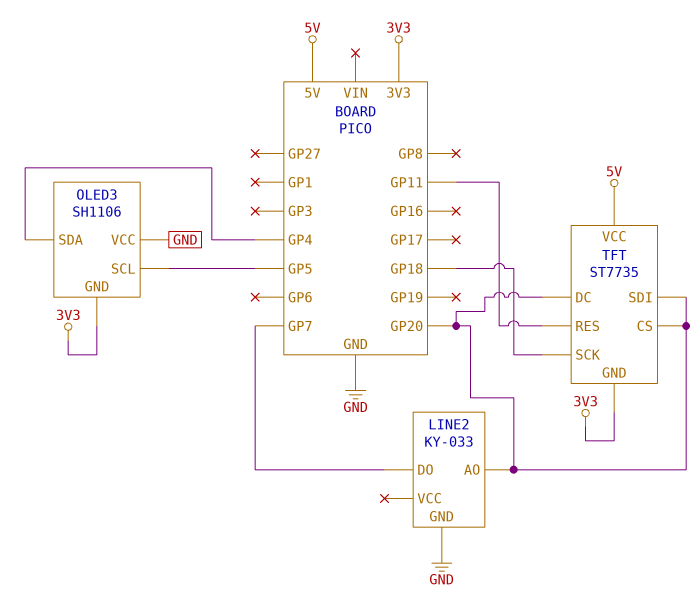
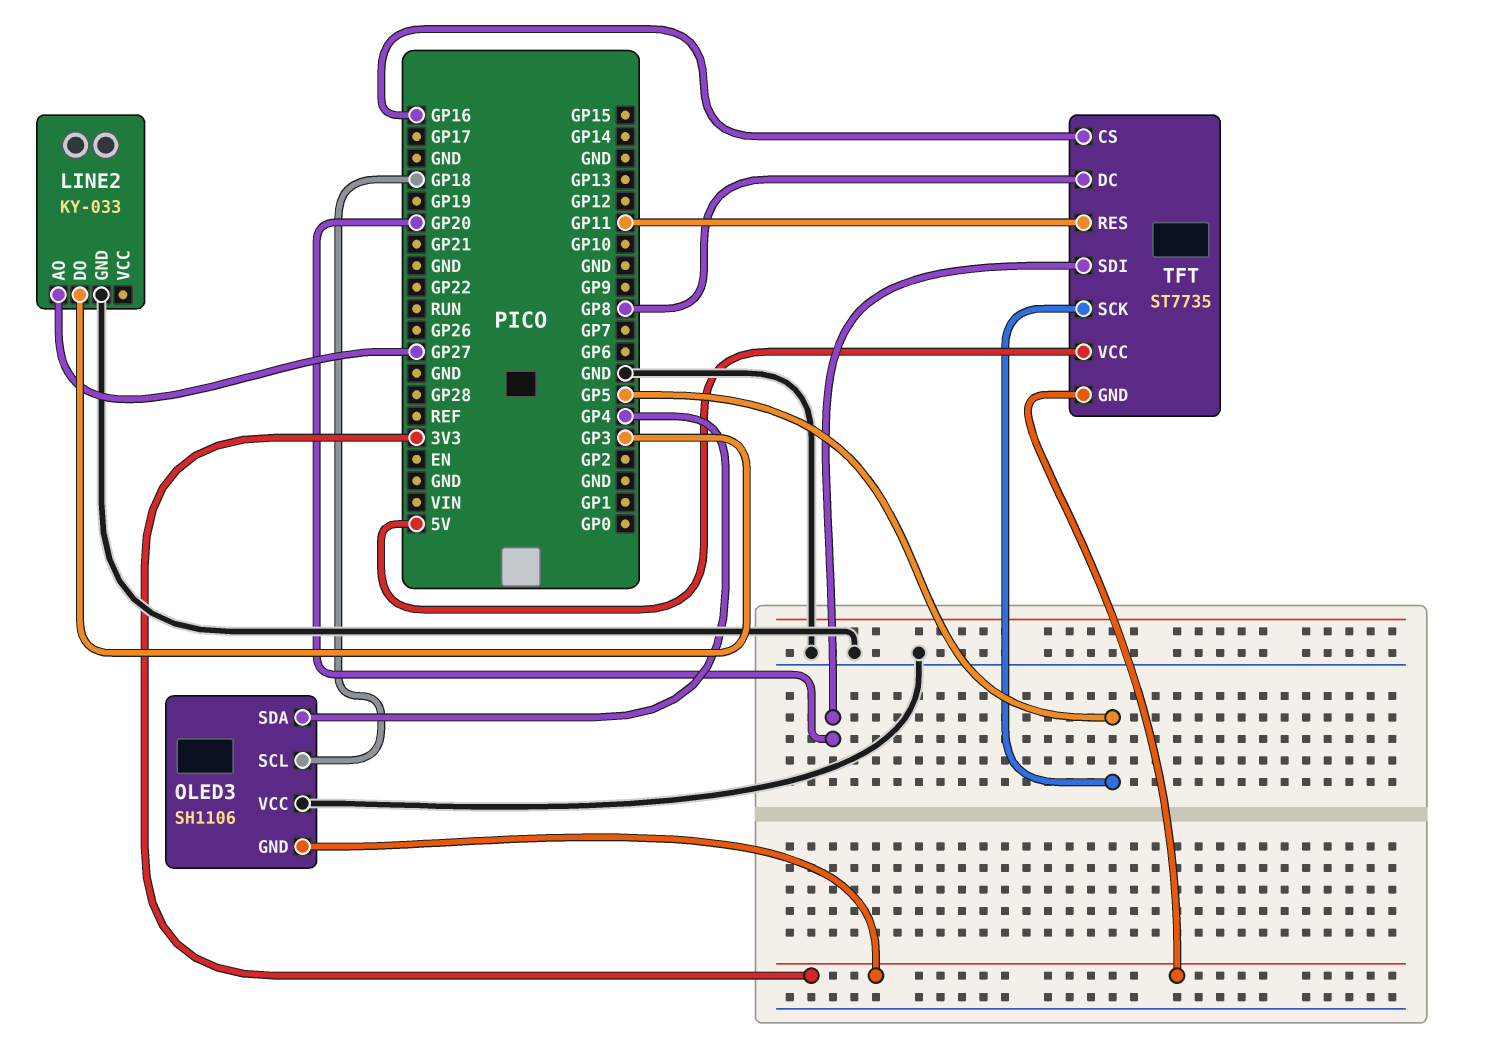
LINE2 pin AO: GP20 -> GP27
LINE2 pin DO: GP7 -> GP3
OLED3 pin SCL: GP5 -> GP18
TFT pin CS: GP20 -> GP16
TFT pin DC: GP20 -> GP8
TFT pin SCK: GP18 -> GP5

